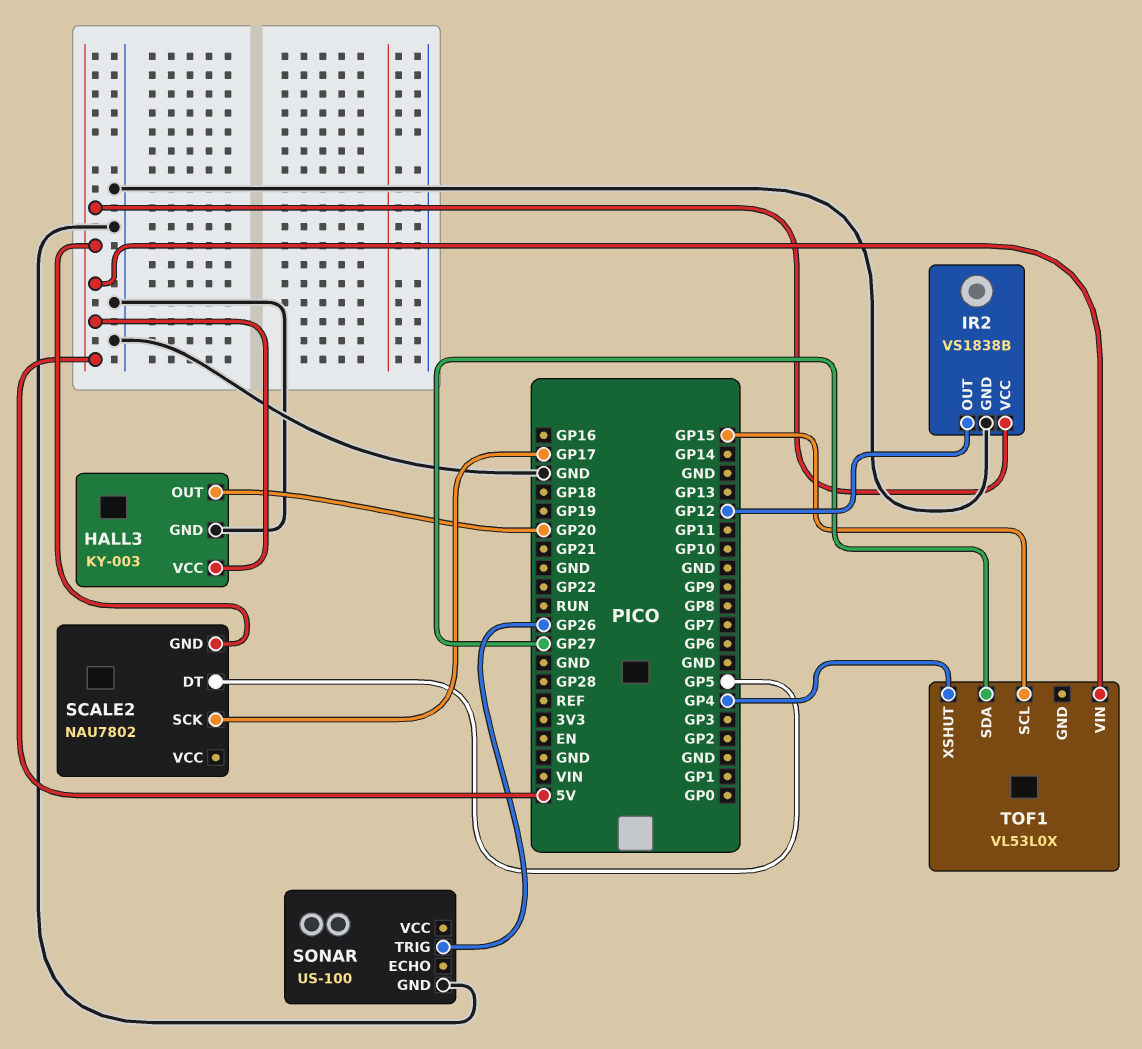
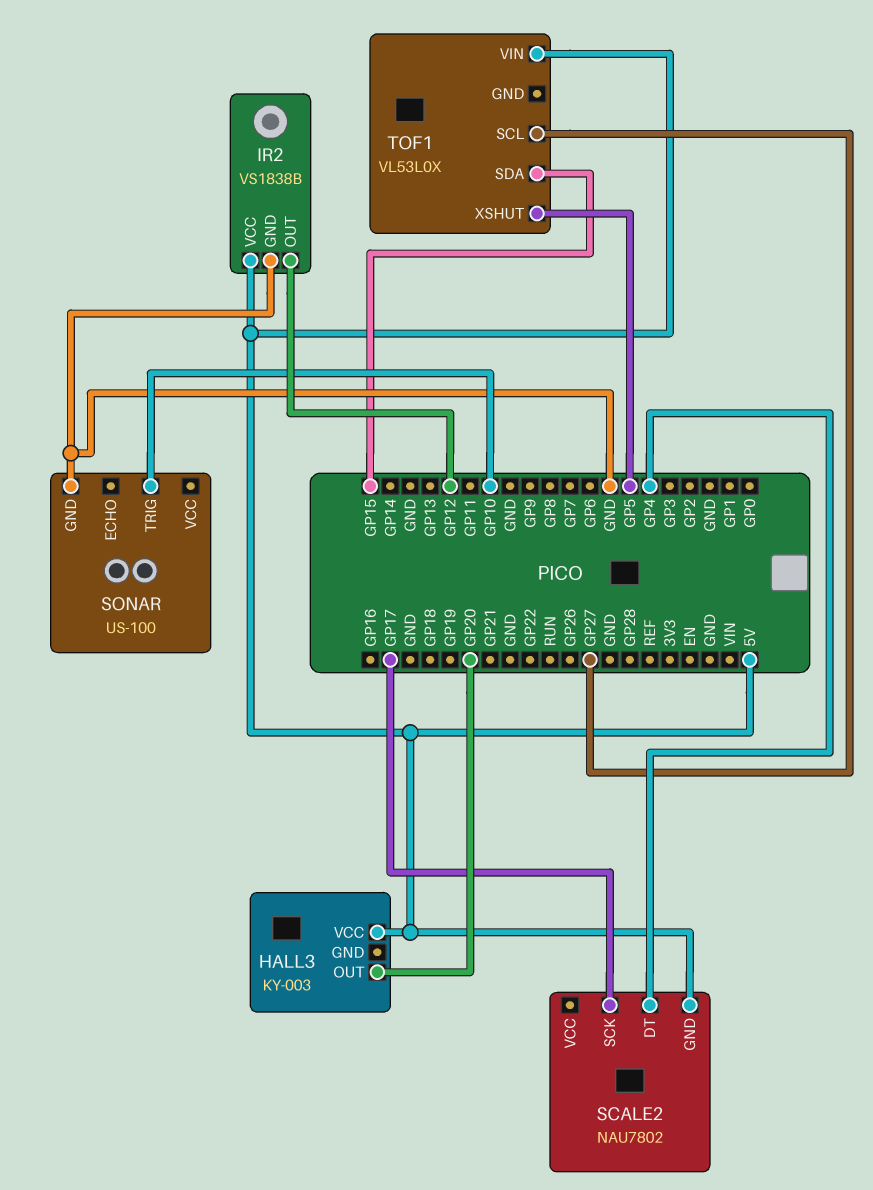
HALL3 pin GND: GND -> none
SCALE2 pin DT: GP5 -> GP4
SONAR pin TRIG: GP26 -> GP10
TOF1 pin SCL: GP15 -> GP27
TOF1 pin SDA: GP27 -> GP15
TOF1 pin XSHUT: GP4 -> GP5

